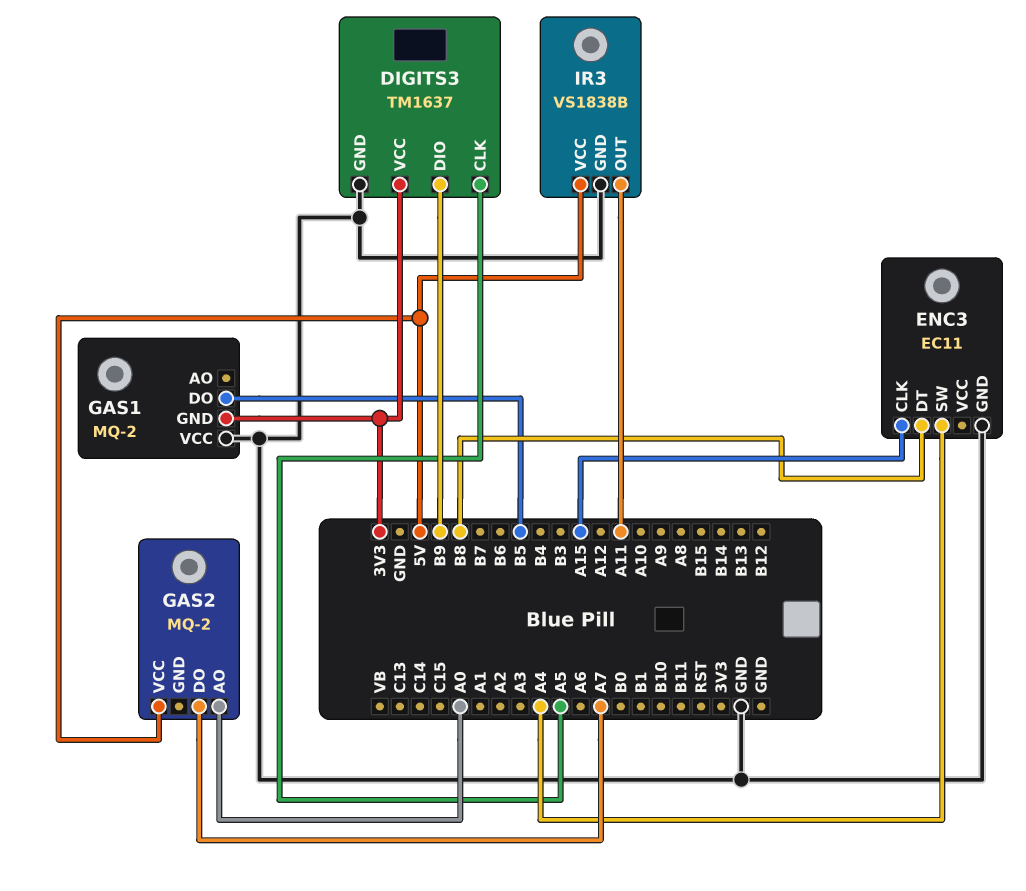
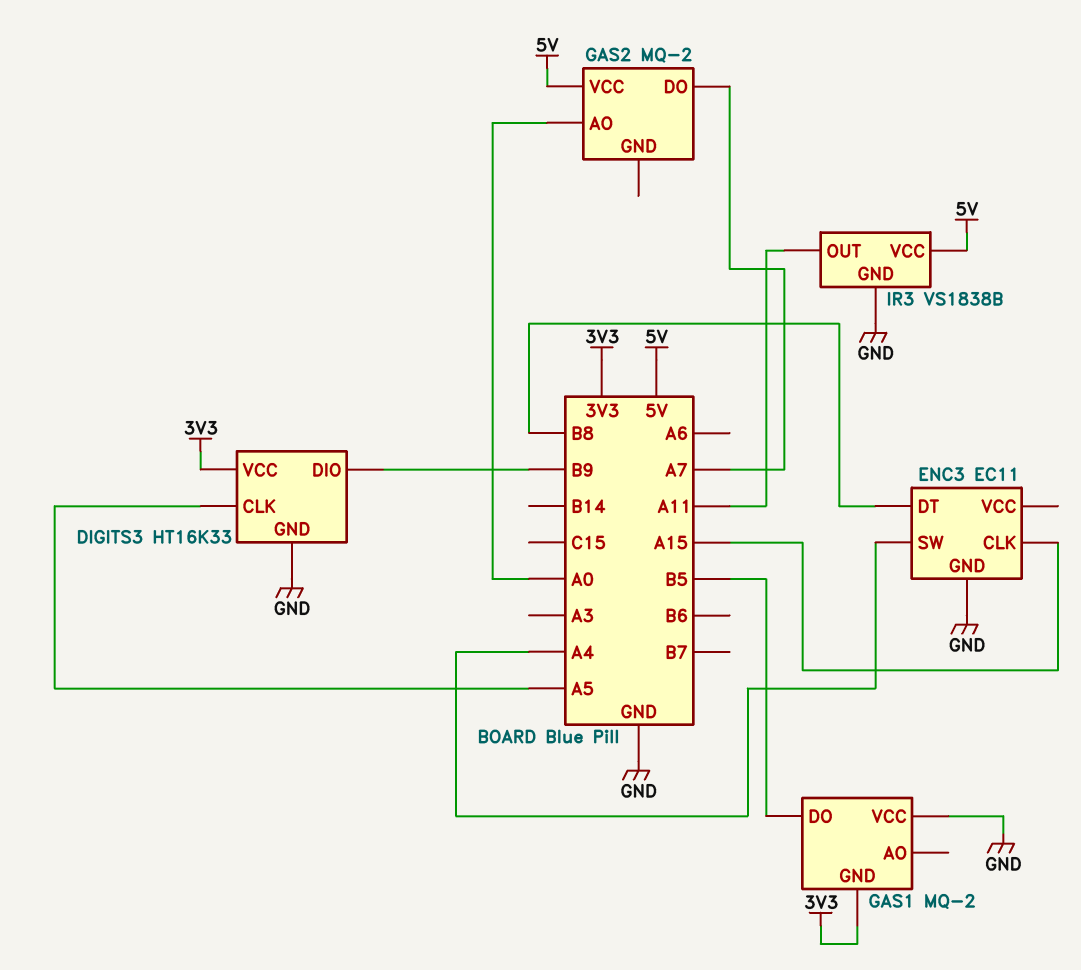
DIGITS3: TM1637 -> HT16K33

